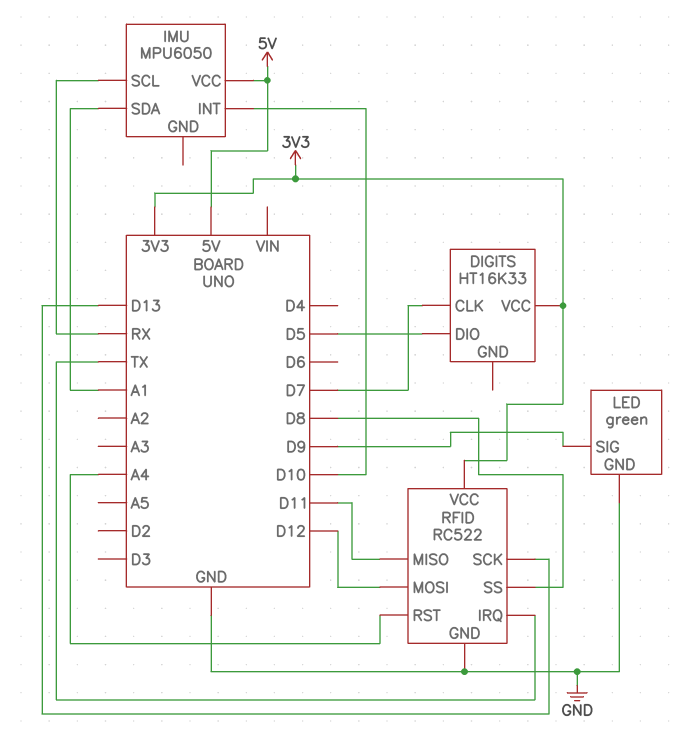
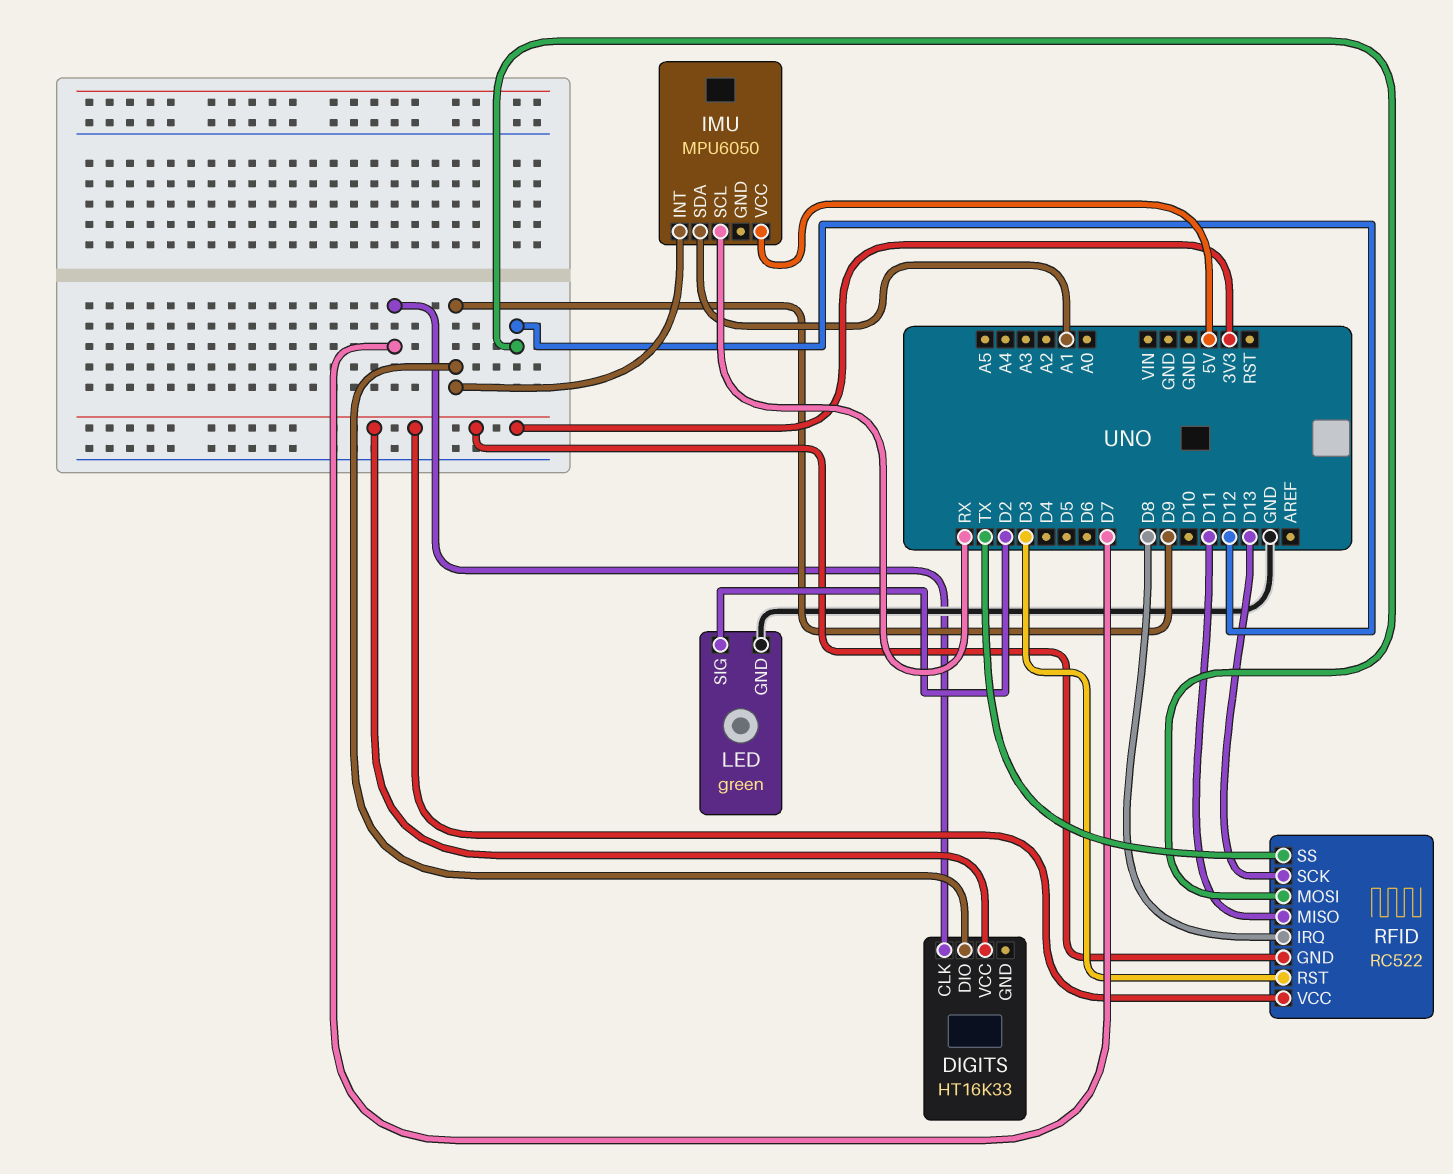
DIGITS pin DIO: D5 -> D9
IMU pin INT: D10 -> D9
LED pin SIG: D9 -> D2
RFID pin GND: GND -> 3V3
RFID pin IRQ: TX -> D8
RFID pin RST: A4 -> D3
RFID pin SS: D8 -> TX

